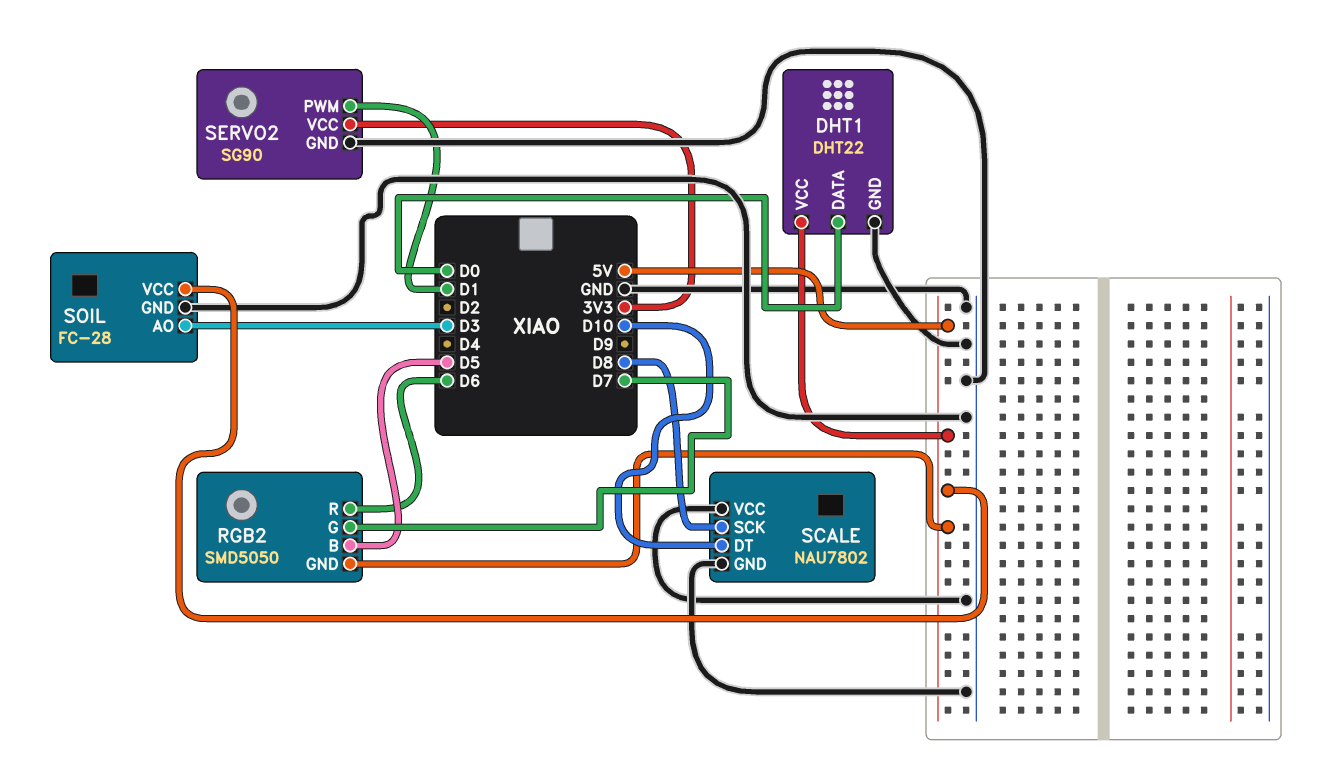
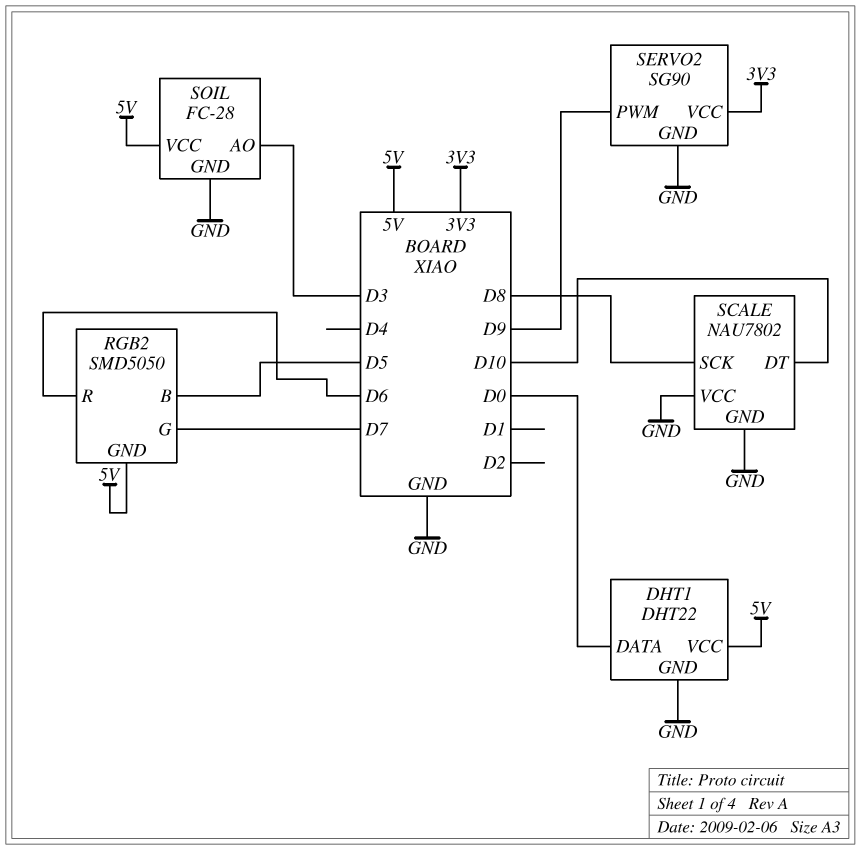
SERVO2 pin PWM: D1 -> D9

